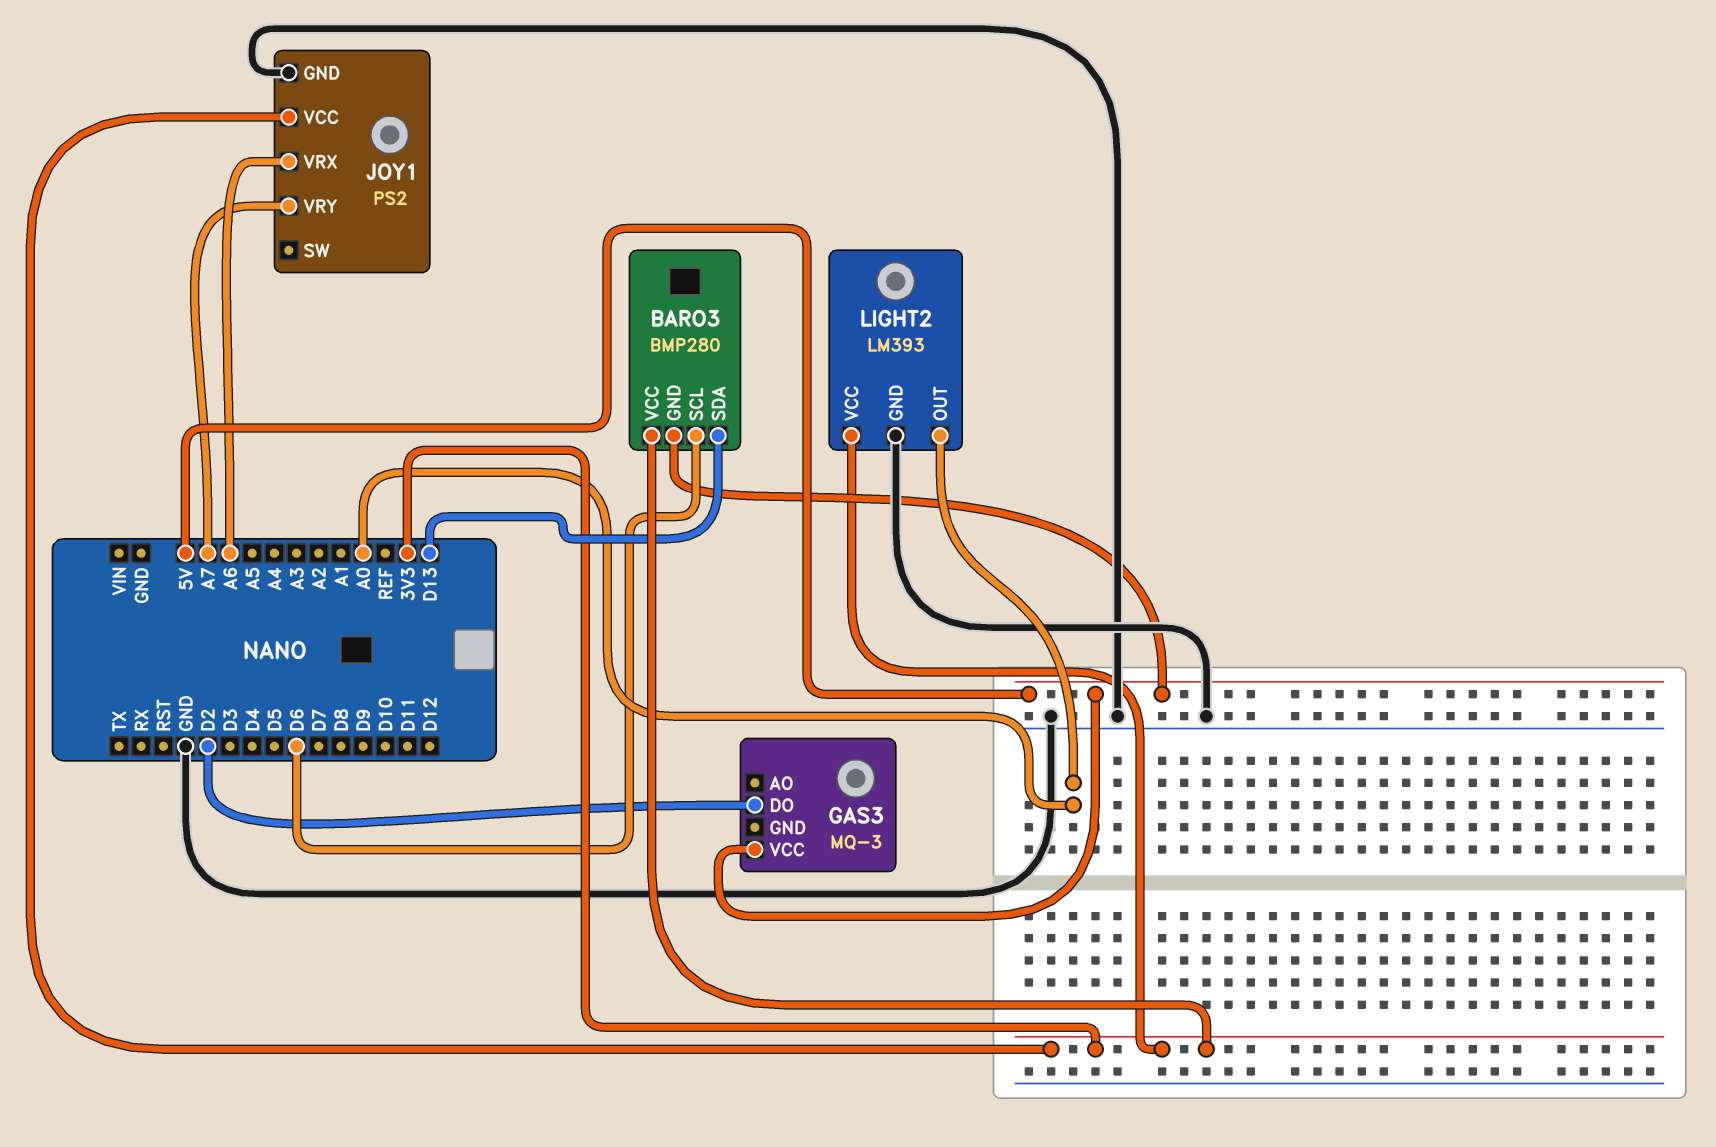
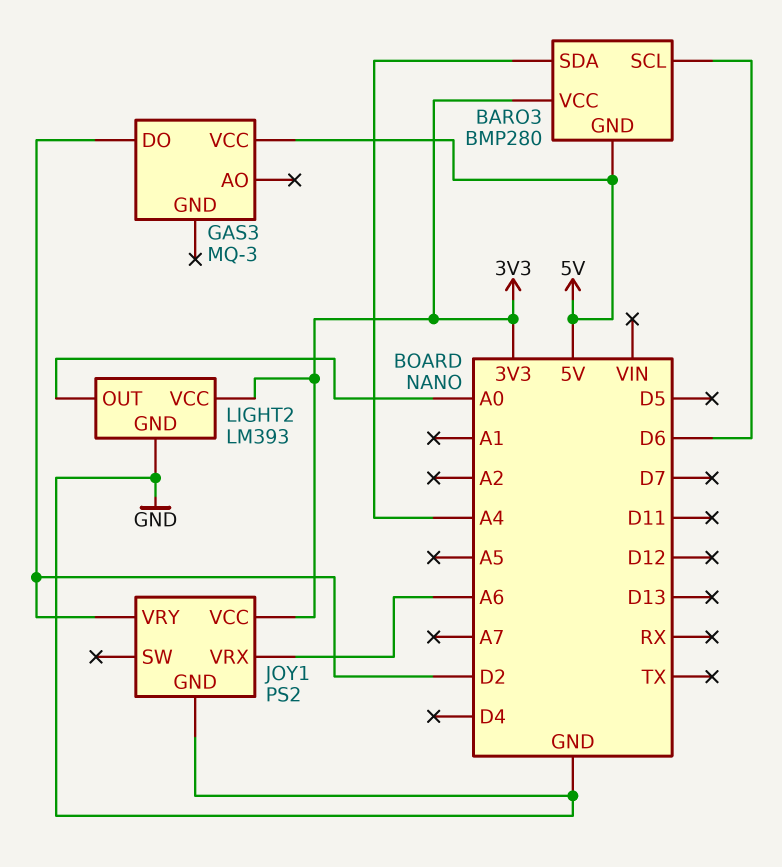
BARO3 pin SDA: D13 -> A4
JOY1 pin VRY: A7 -> D2

